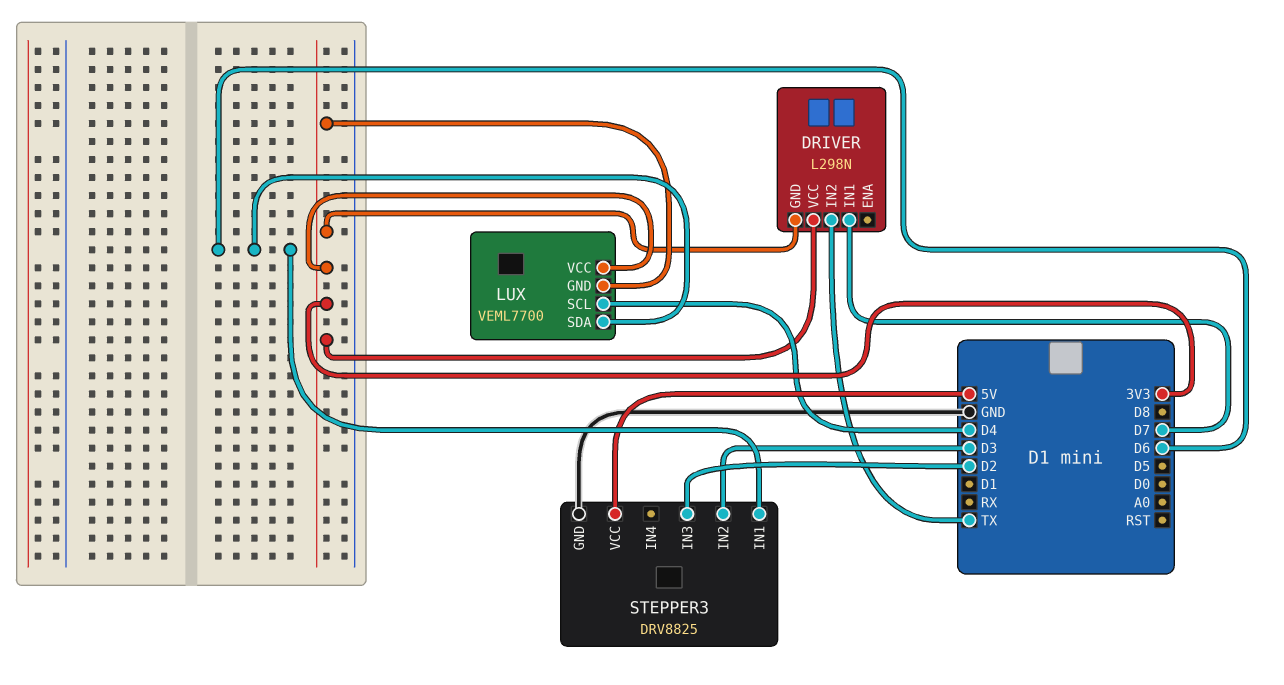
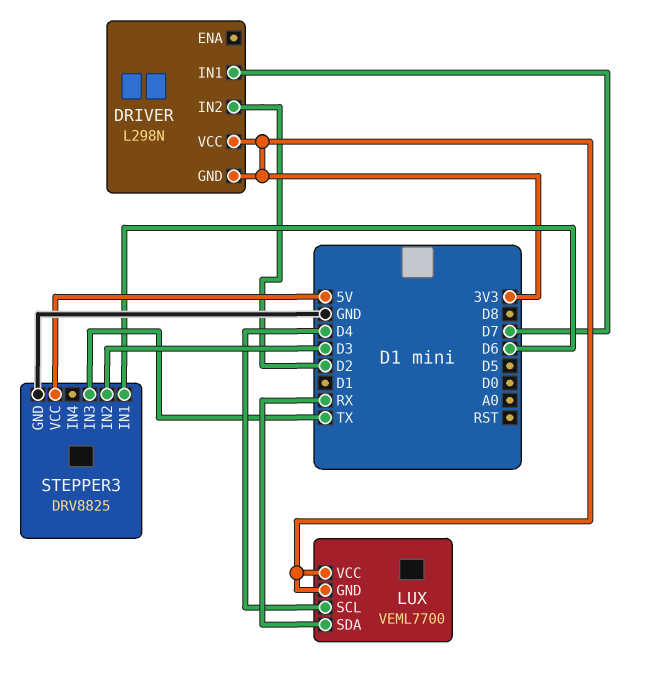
DRIVER pin IN2: TX -> D2
LUX pin SDA: D6 -> RX
STEPPER3 pin IN3: D2 -> TX

